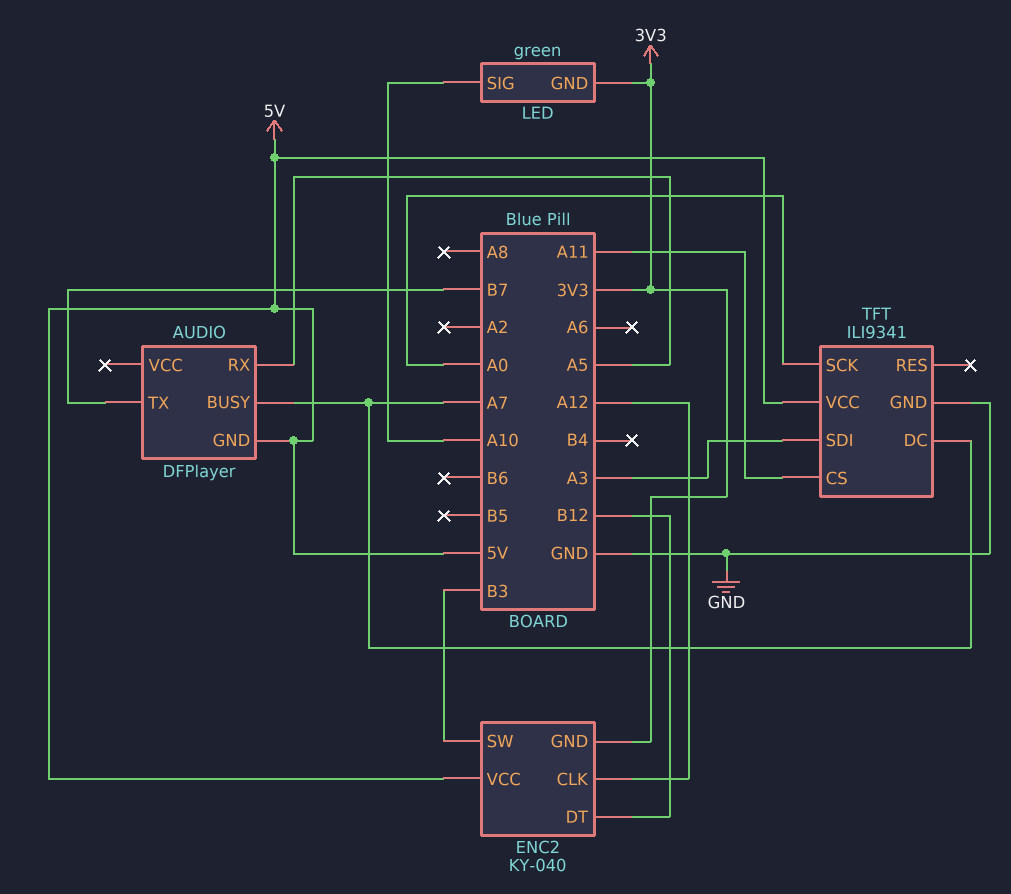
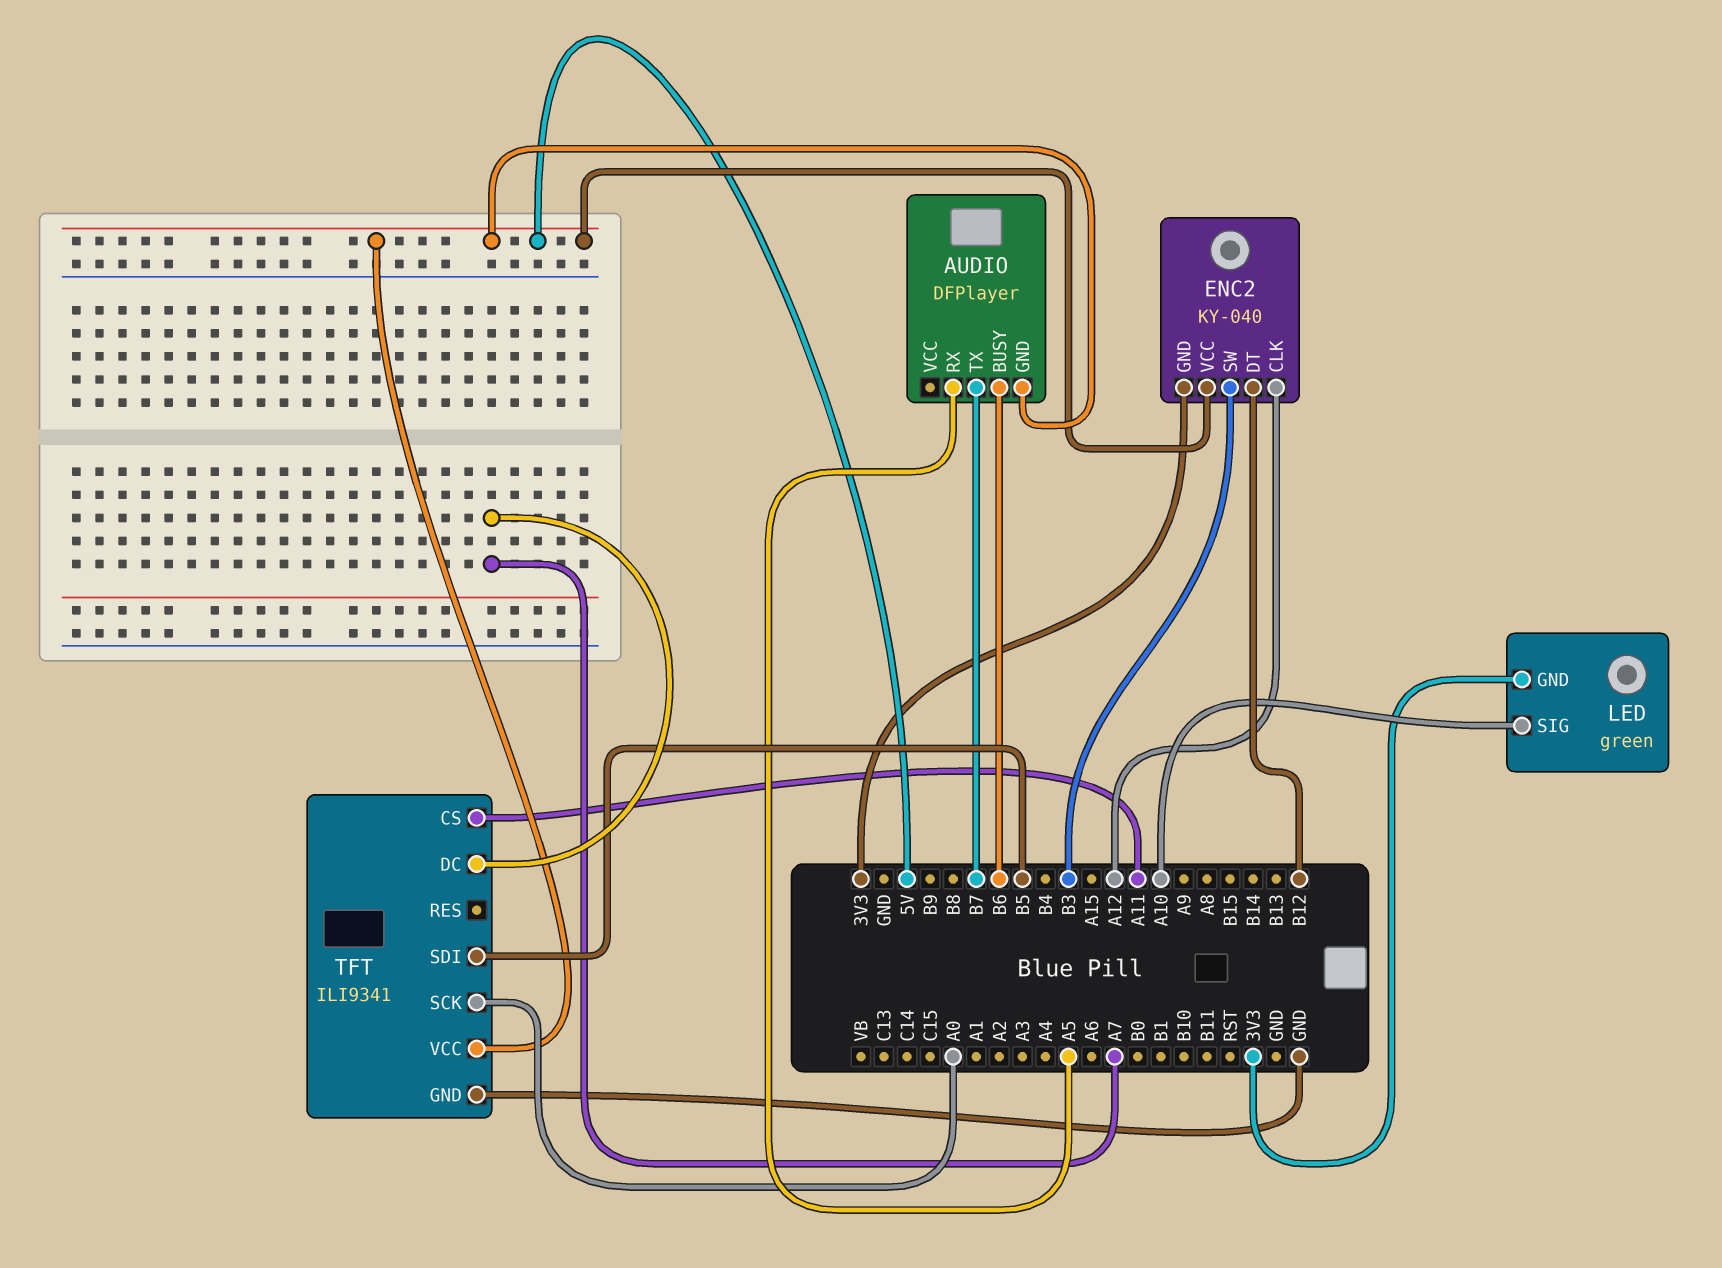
AUDIO pin BUSY: A7 -> B6
TFT pin SDI: A3 -> B5

